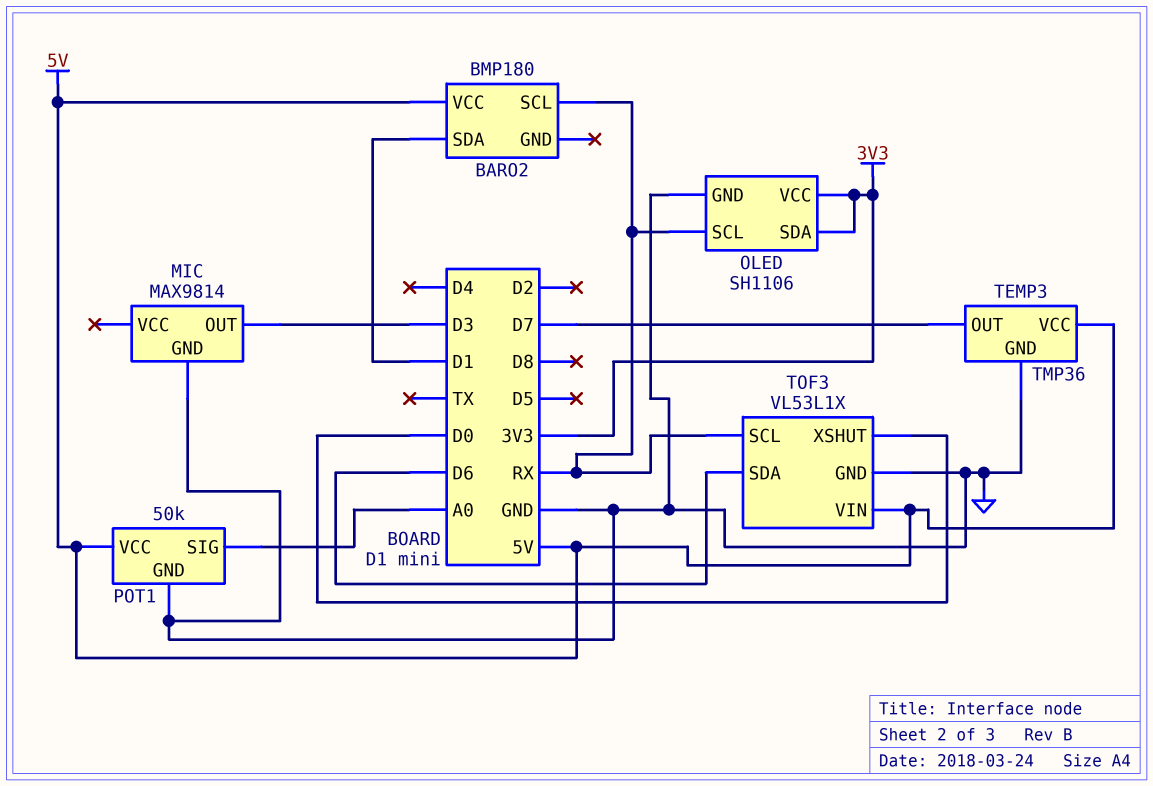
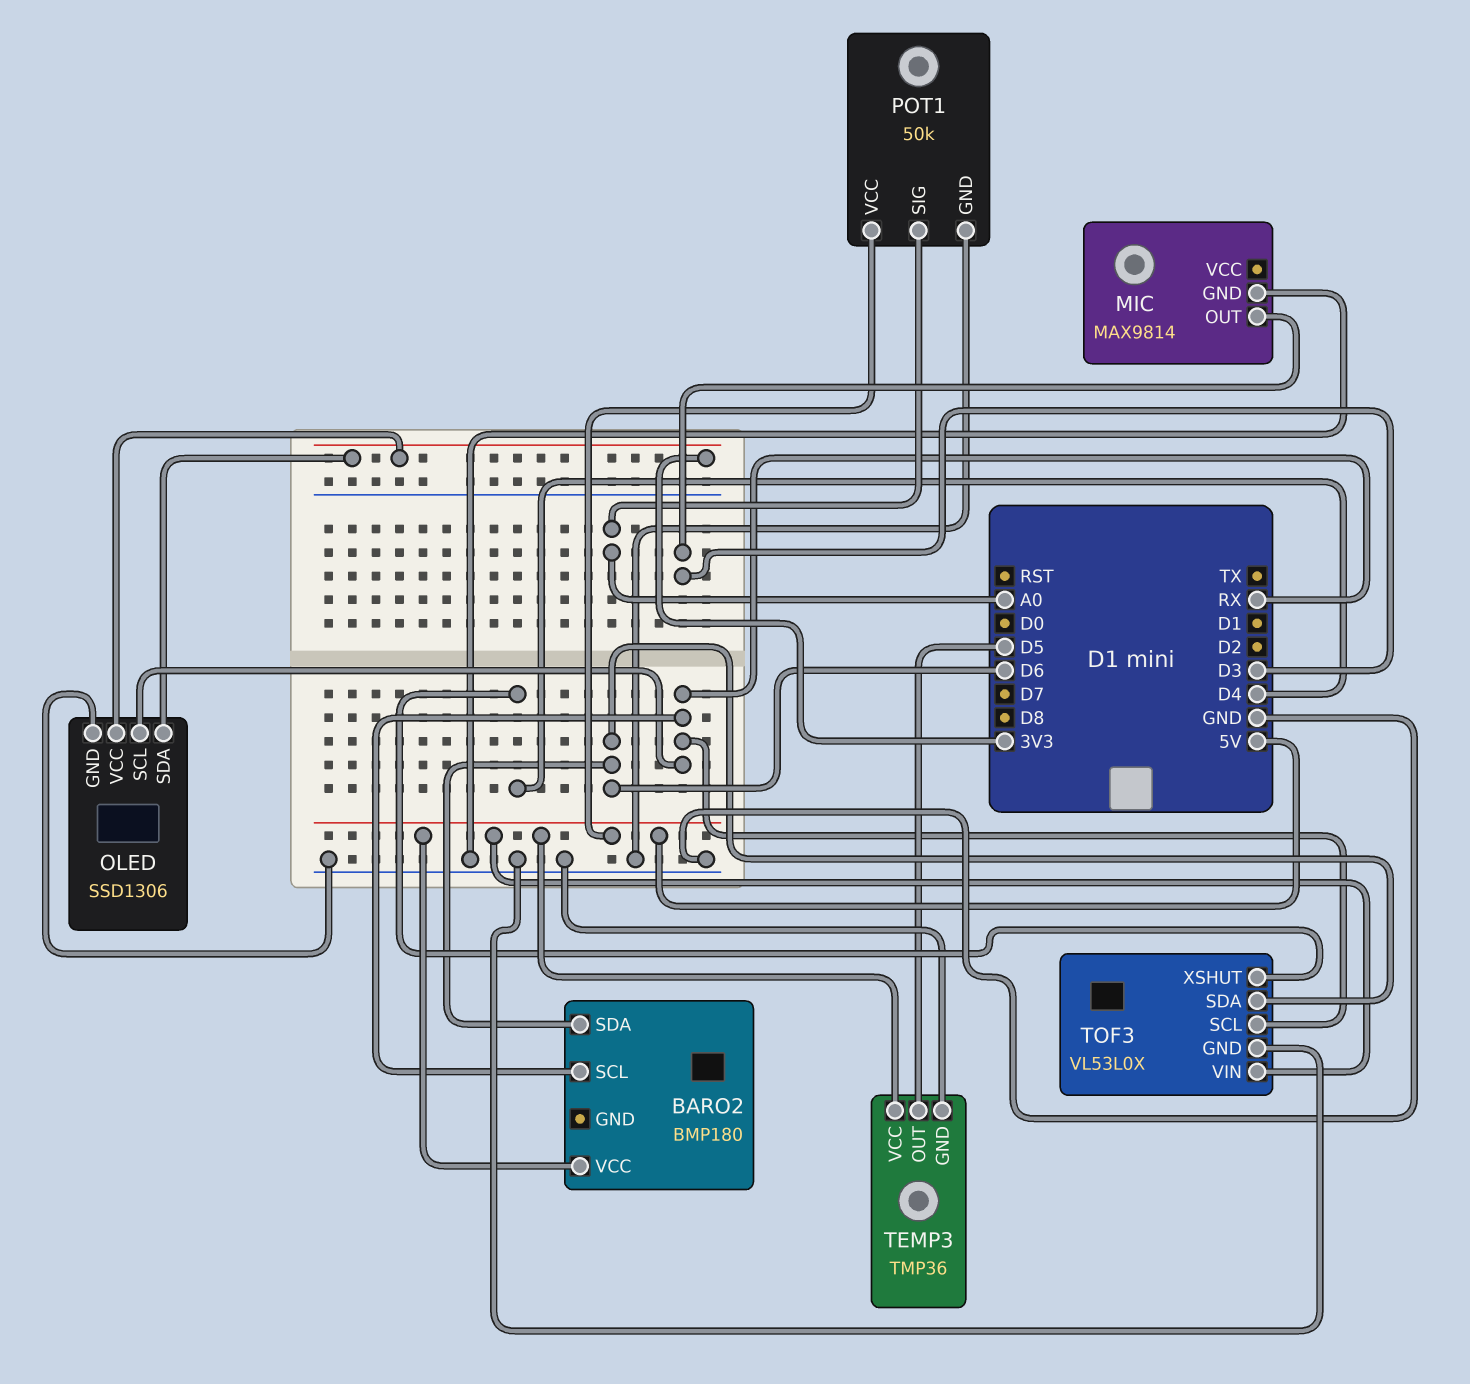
BARO2 pin SDA: D1 -> D6
OLED: SH1106 -> SSD1306
TEMP3 pin OUT: D7 -> D5
TOF3: VL53L1X -> VL53L0X
TOF3 pin XSHUT: D0 -> D4

